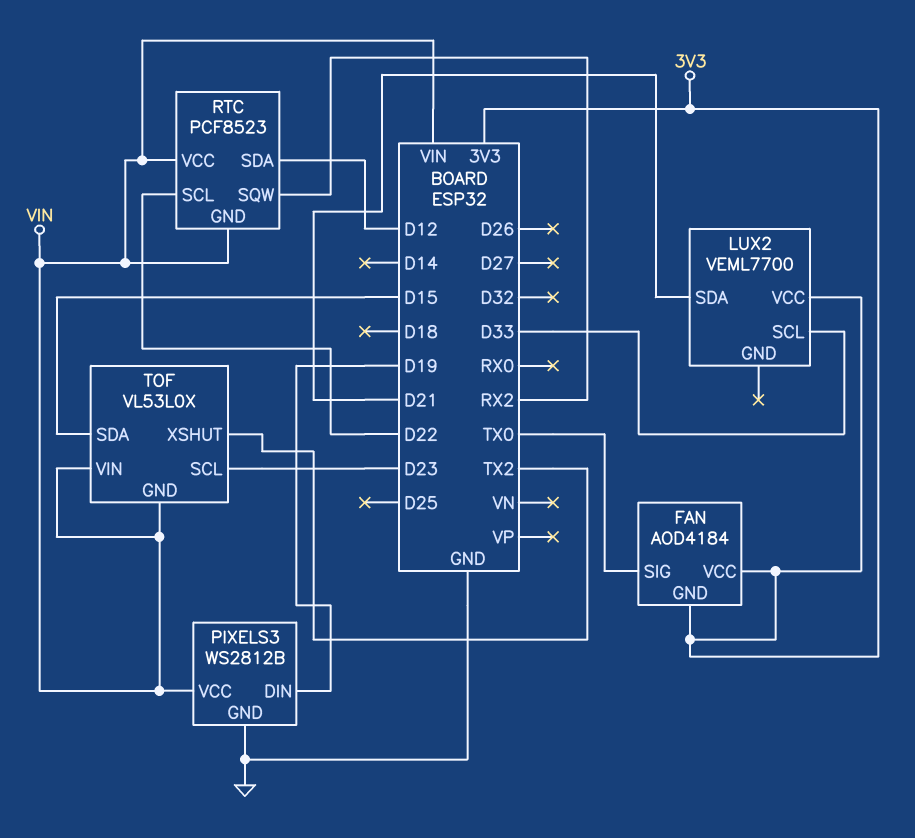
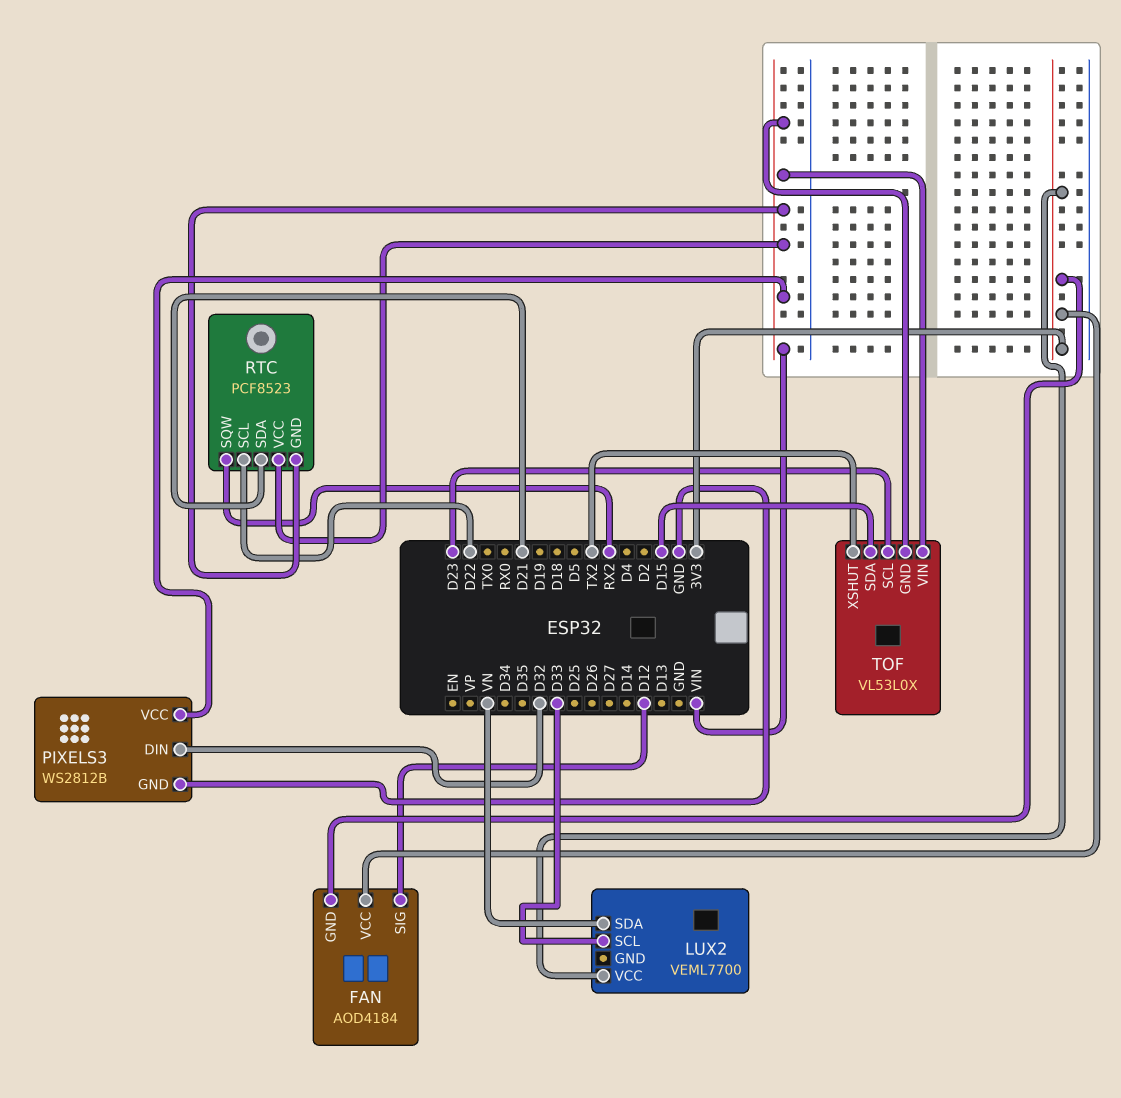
FAN pin SIG: TX0 -> D12
LUX2 pin SDA: D21 -> VN
PIXELS3 pin DIN: D19 -> D32
RTC pin SDA: D12 -> D21

